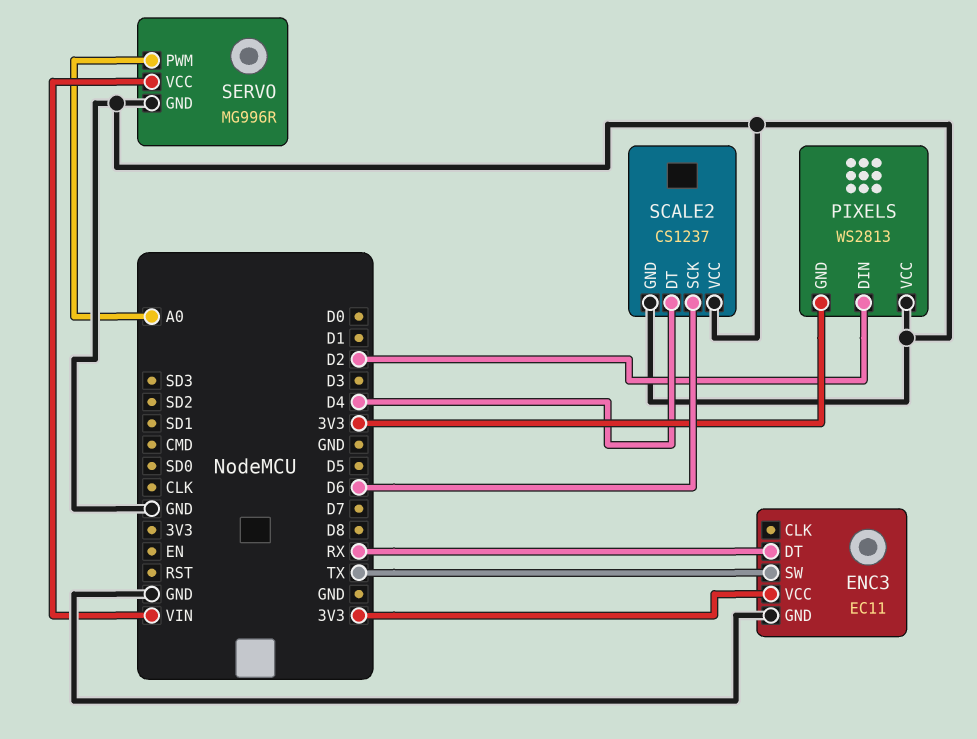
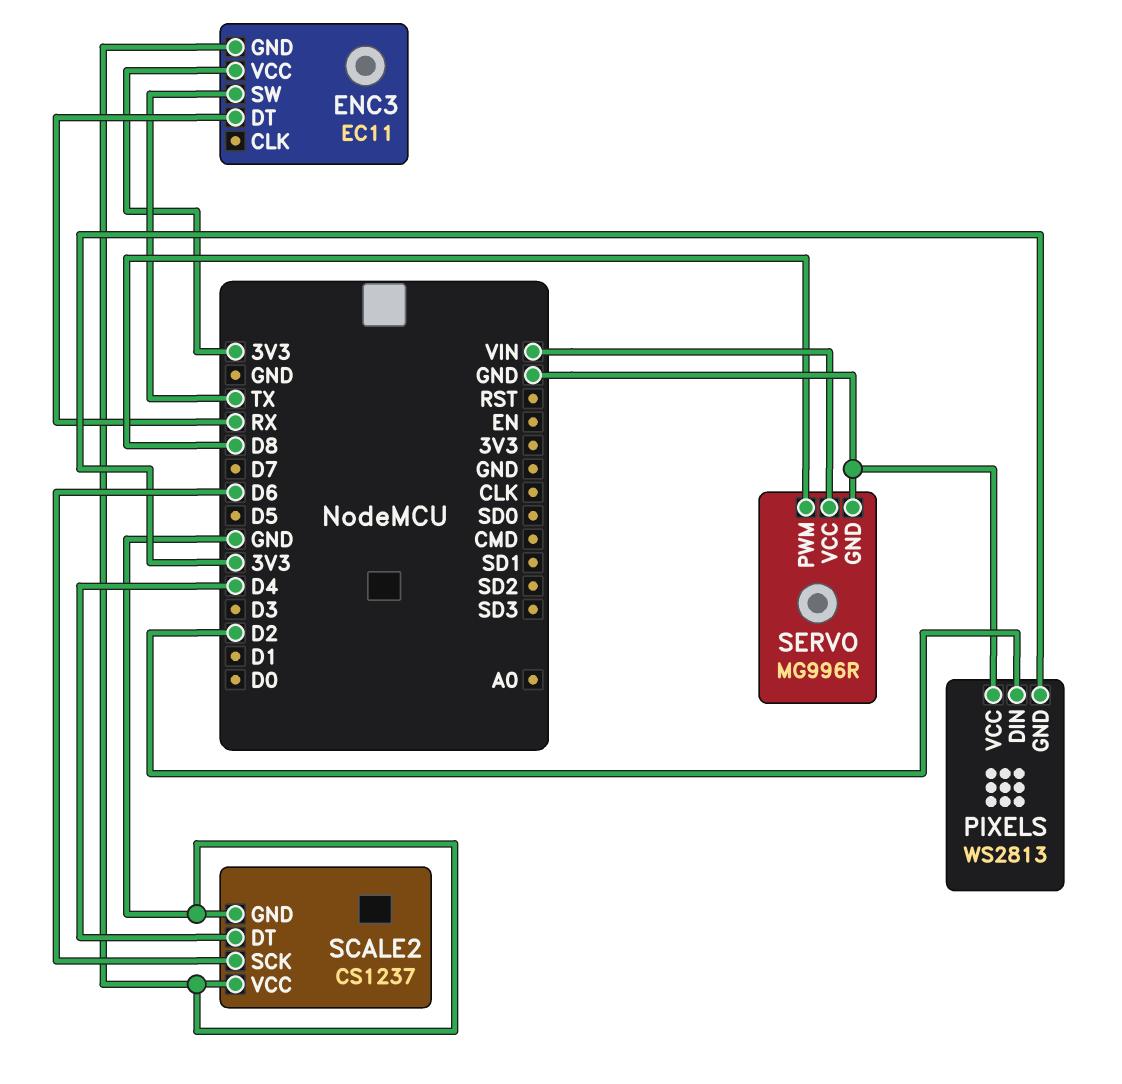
SERVO pin PWM: A0 -> D8

